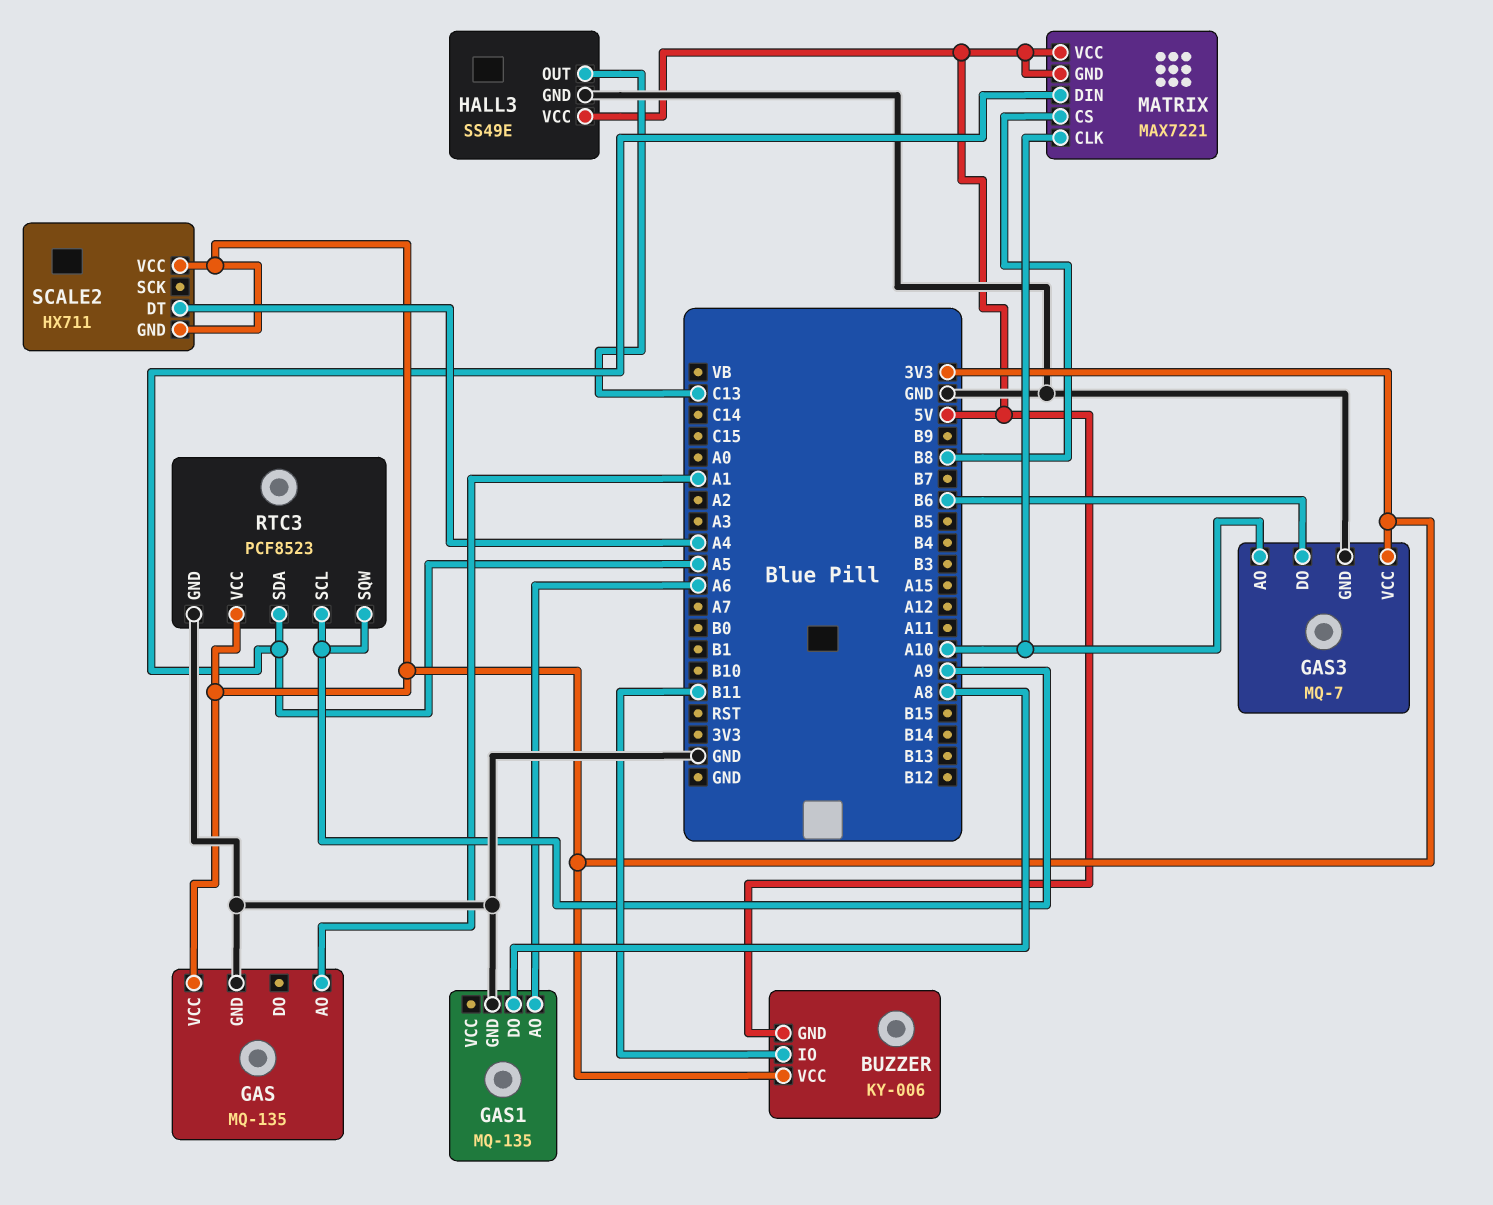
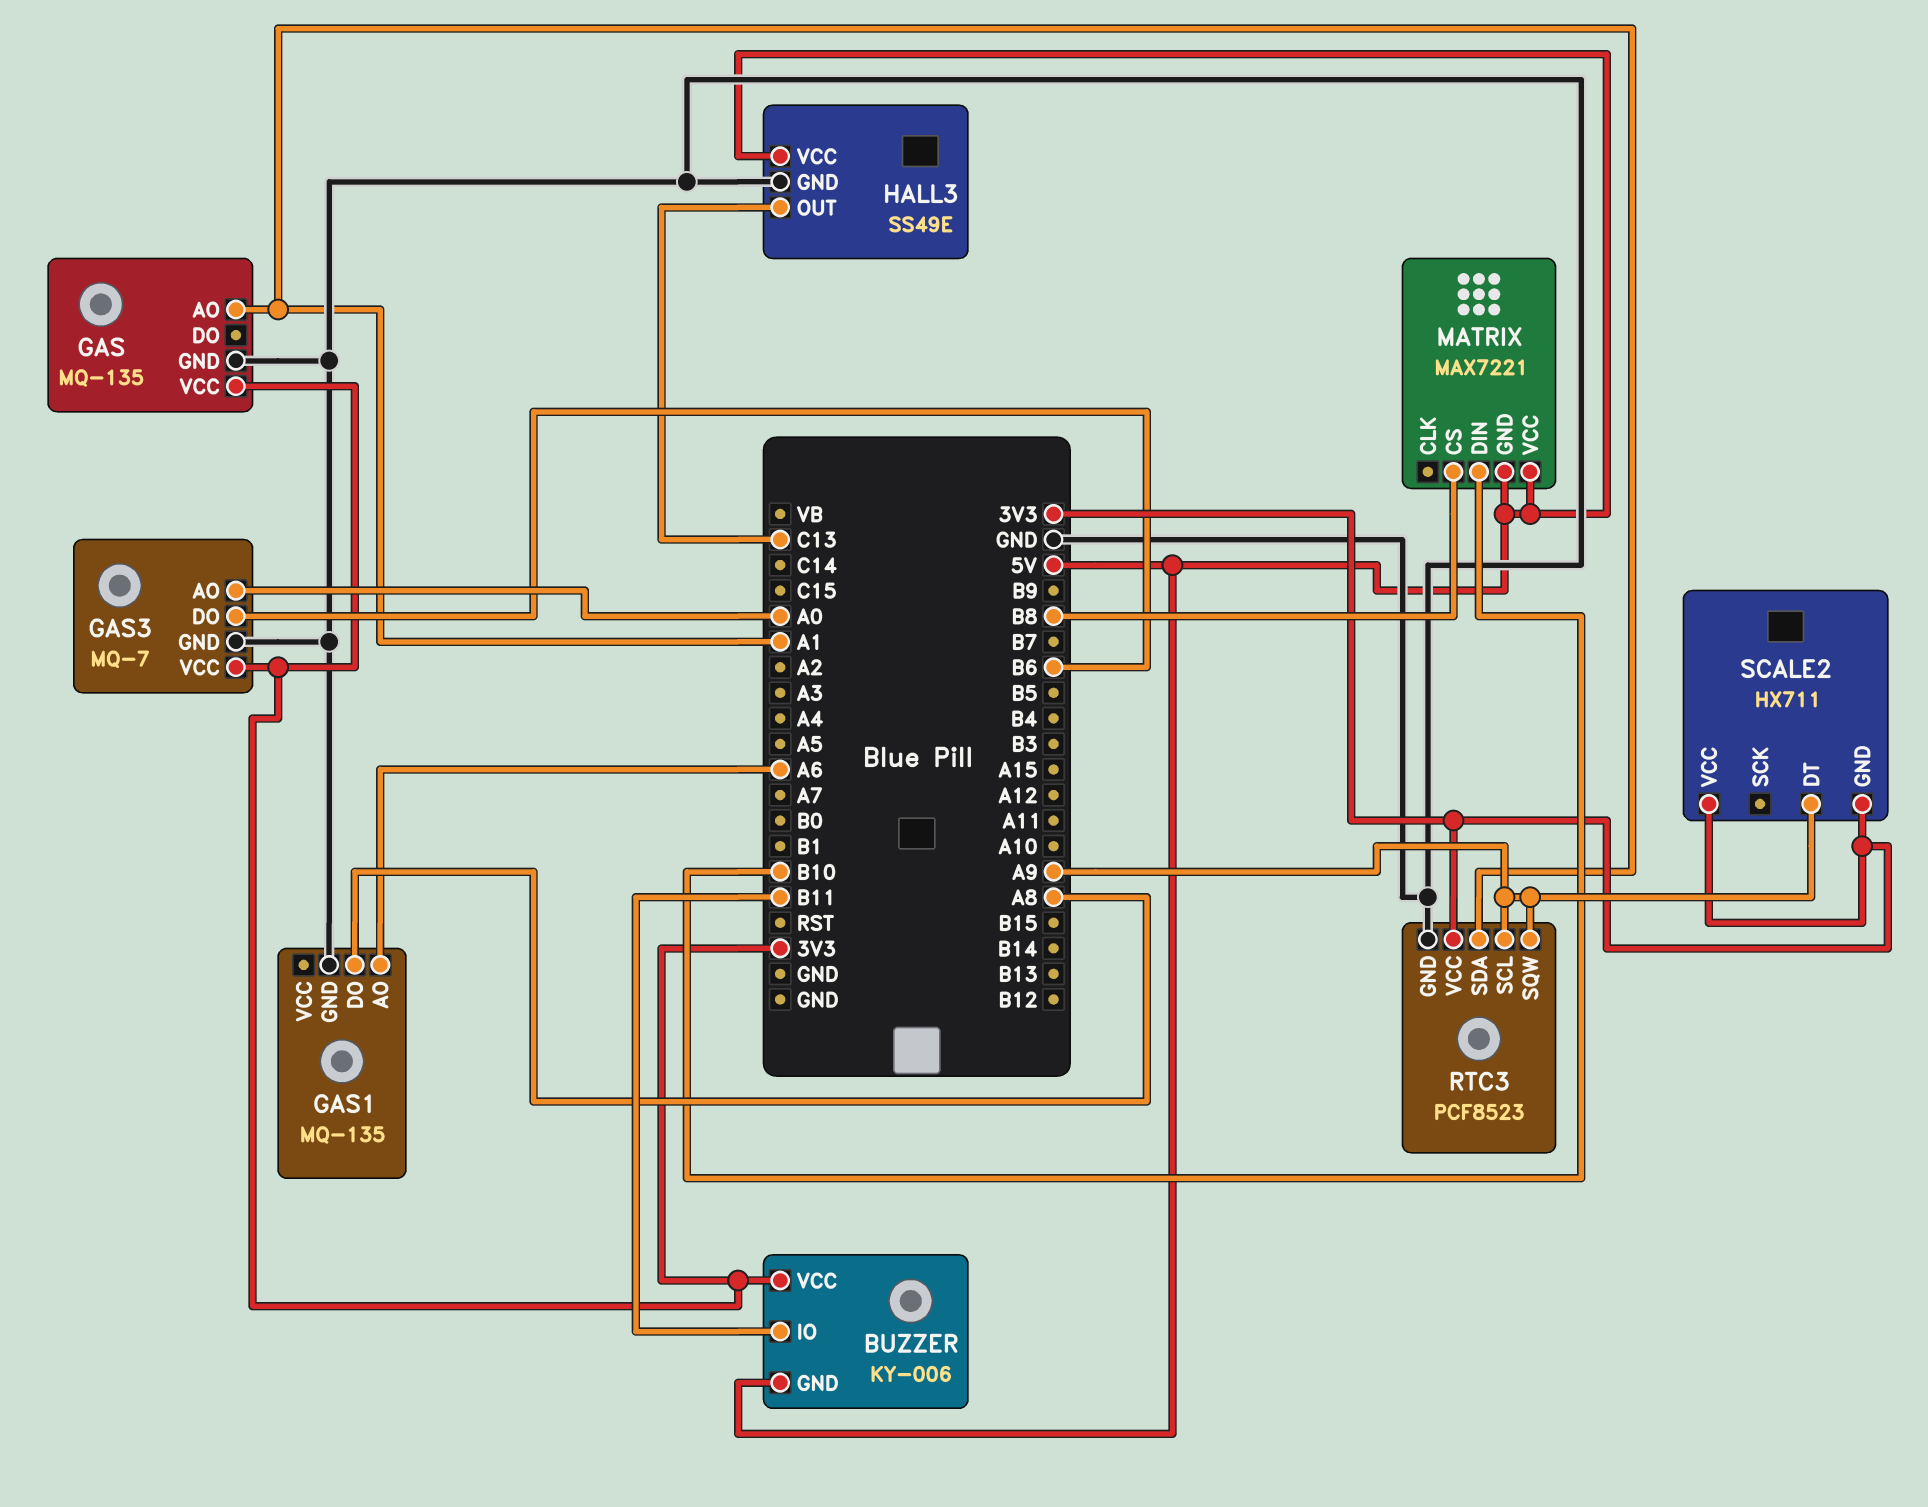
GAS3 pin AO: A10 -> A0
MATRIX pin CLK: A10 -> none
MATRIX pin DIN: A5 -> B10
RTC3 pin SDA: A5 -> A1
SCALE2 pin DT: A4 -> A9

